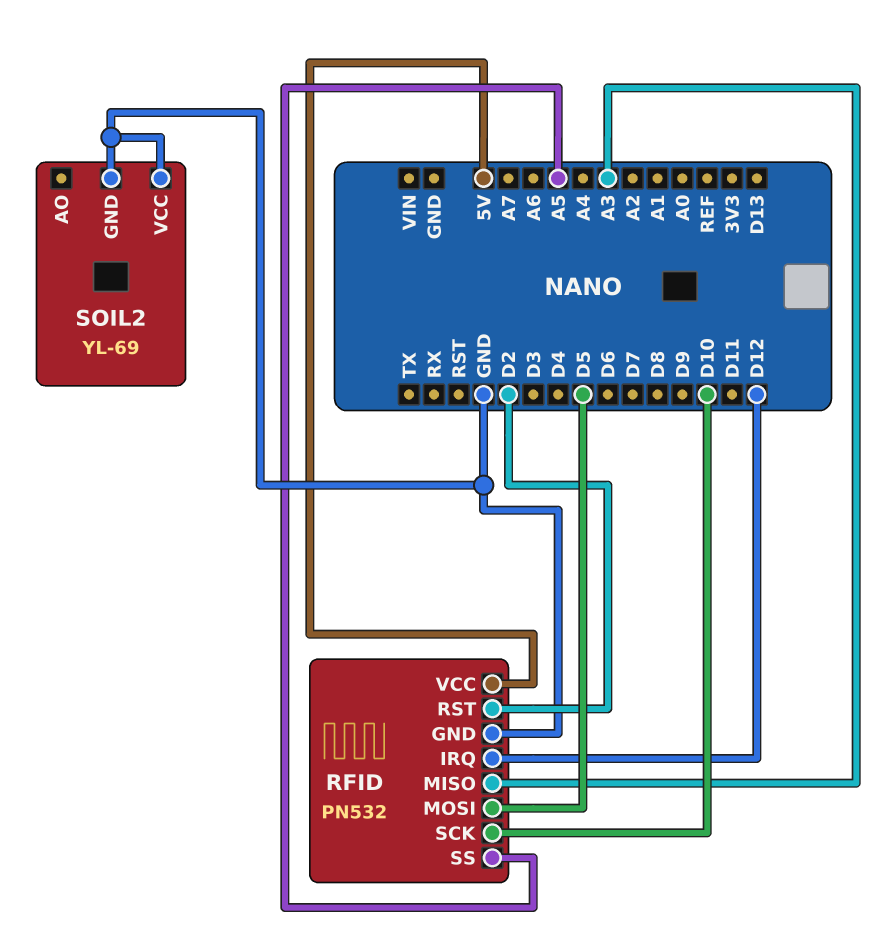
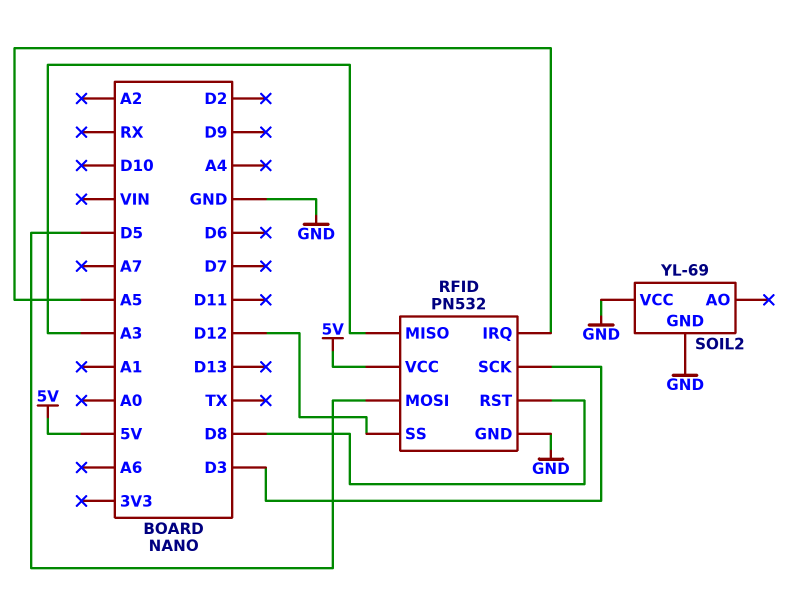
RFID pin IRQ: D12 -> A5
RFID pin RST: D2 -> D8
RFID pin SCK: D10 -> D3
RFID pin SS: A5 -> D12

